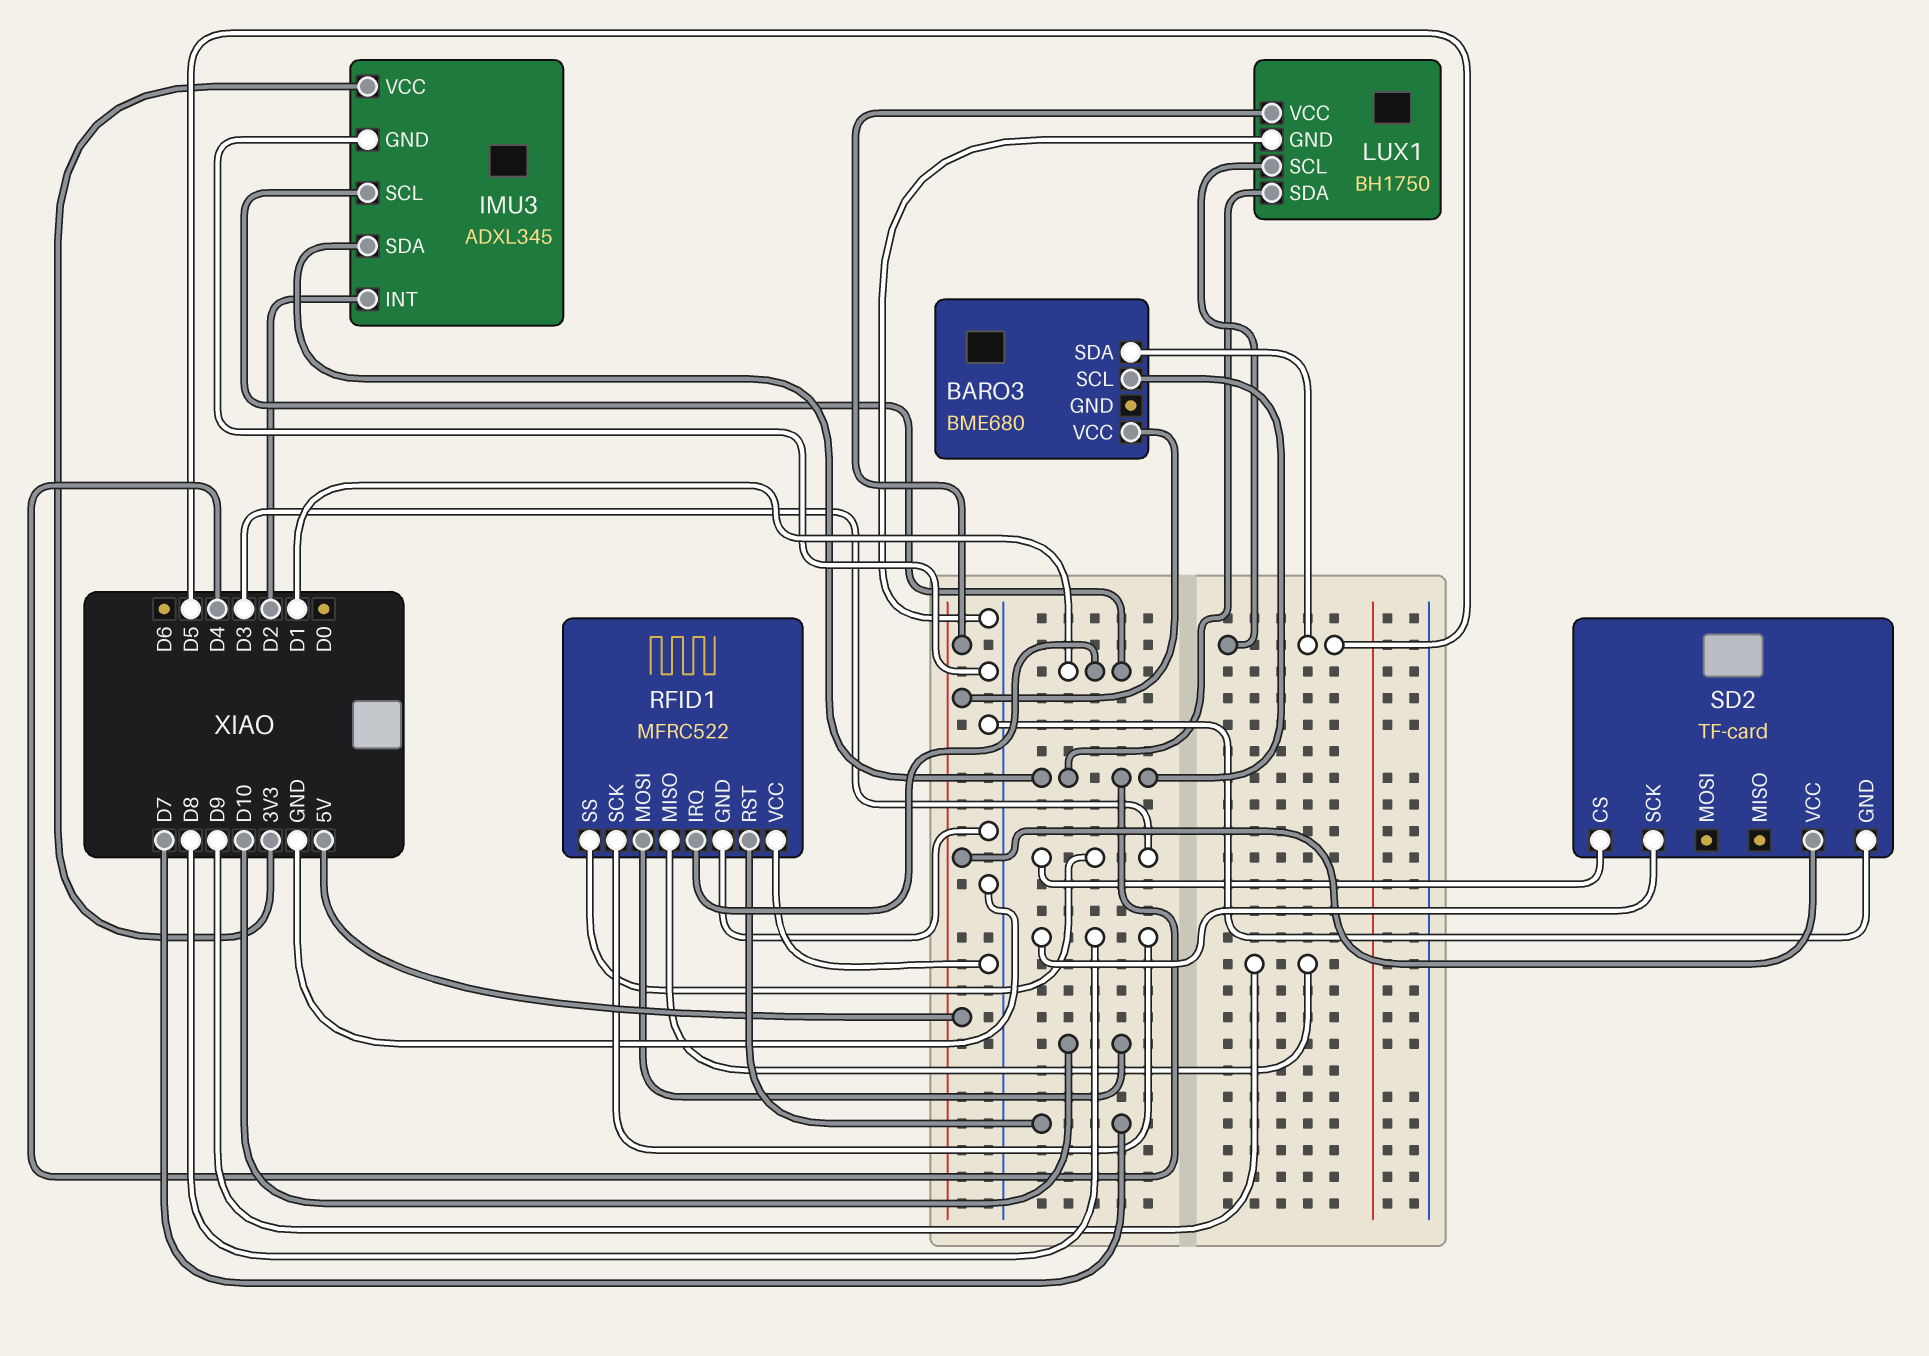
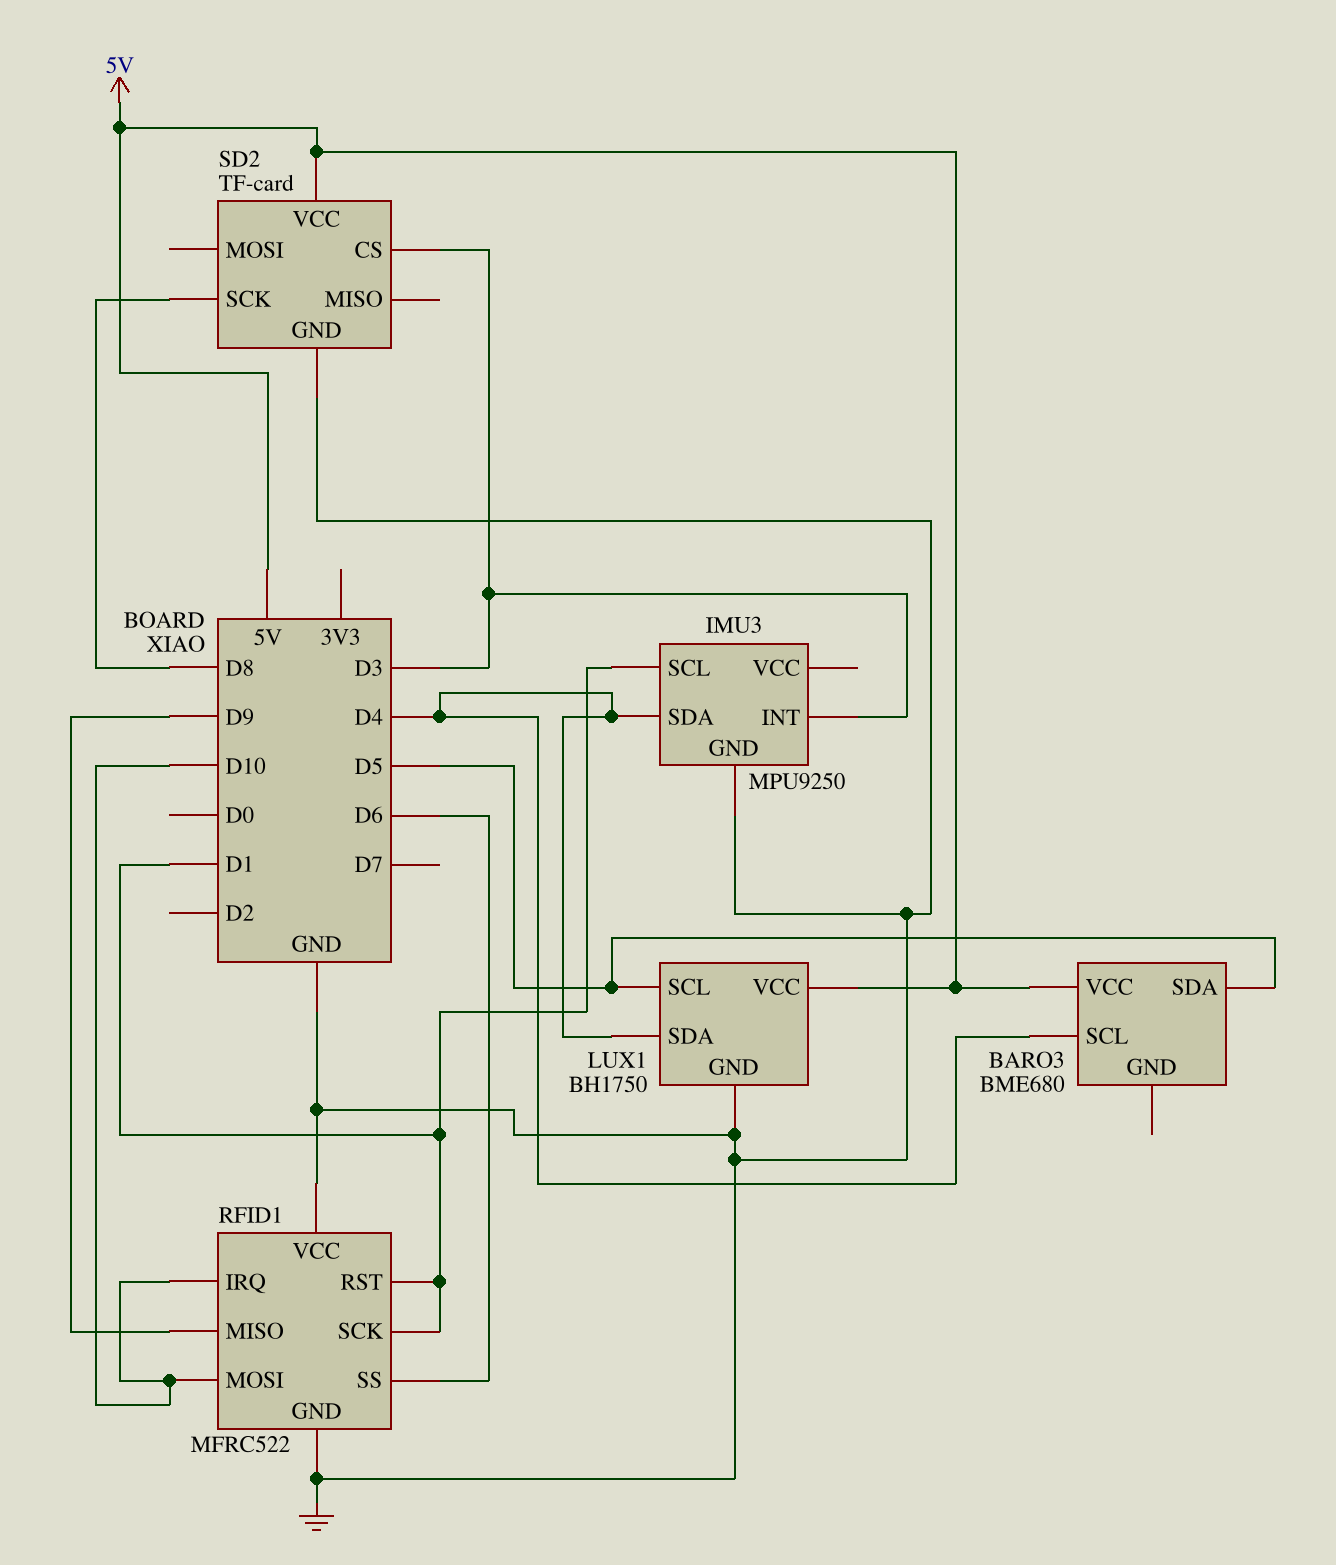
IMU3: ADXL345 -> MPU9250
IMU3 pin INT: D2 -> D3
IMU3 pin VCC: 3V3 -> none
RFID1 pin IRQ: D1 -> D10
RFID1 pin RST: D7 -> D1
RFID1 pin SCK: D8 -> D1
RFID1 pin SS: D3 -> D6

